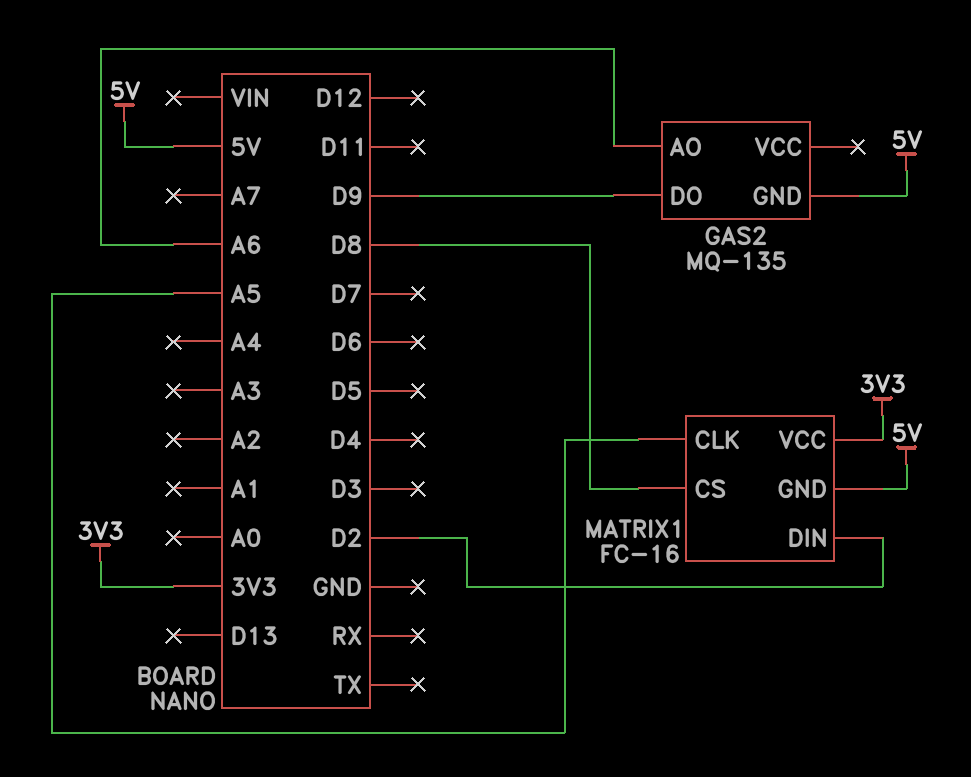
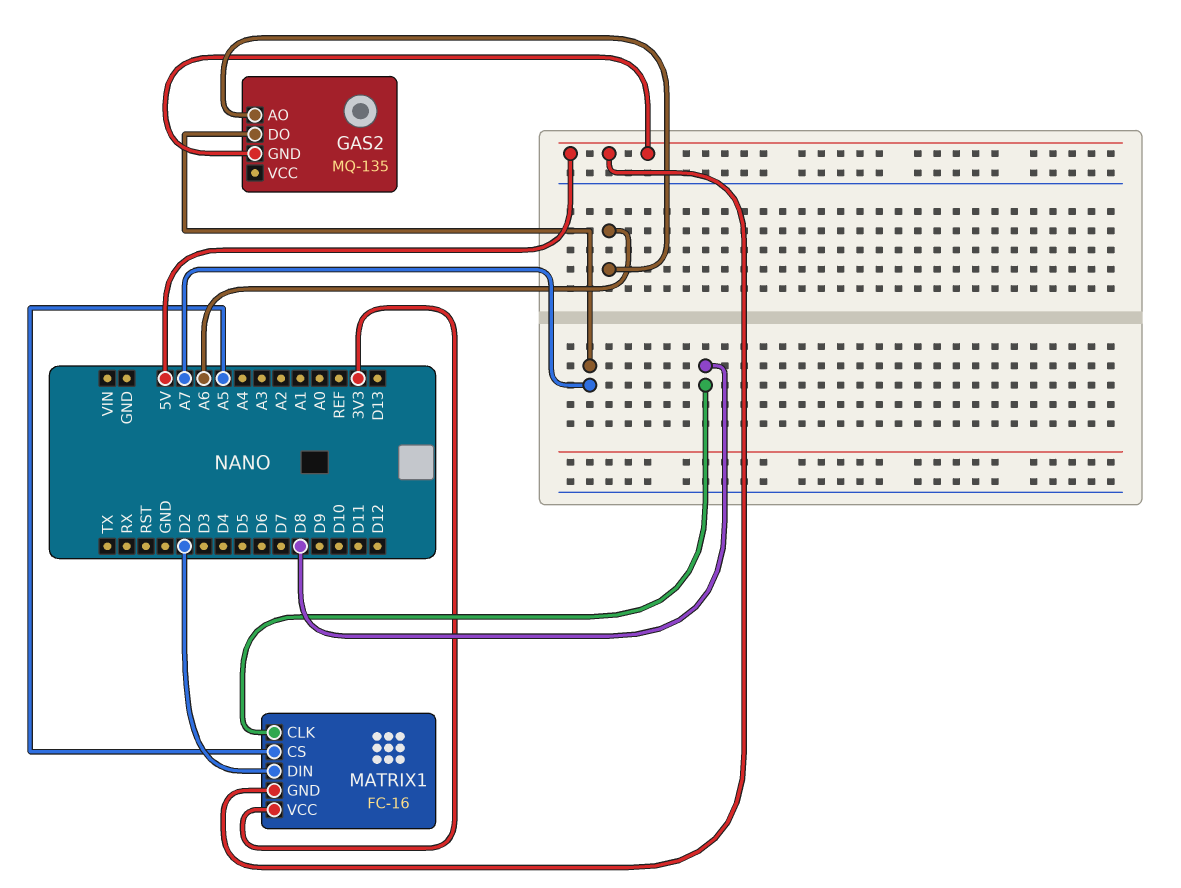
GAS2 pin DO: D9 -> A7
MATRIX1 pin CLK: A5 -> D8
MATRIX1 pin CS: D8 -> A5

